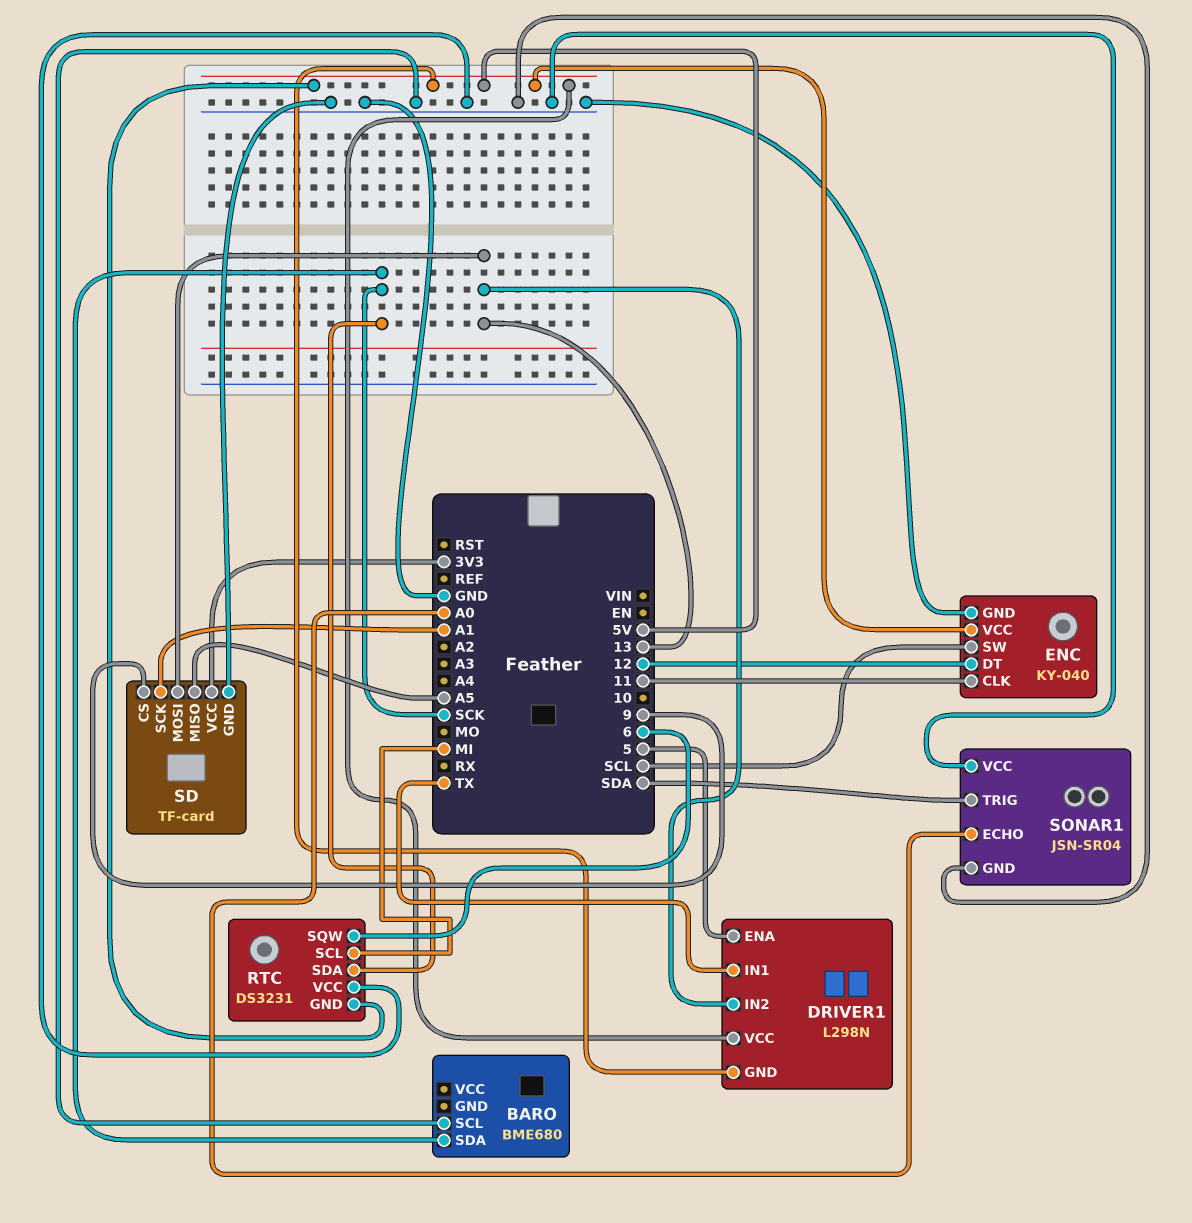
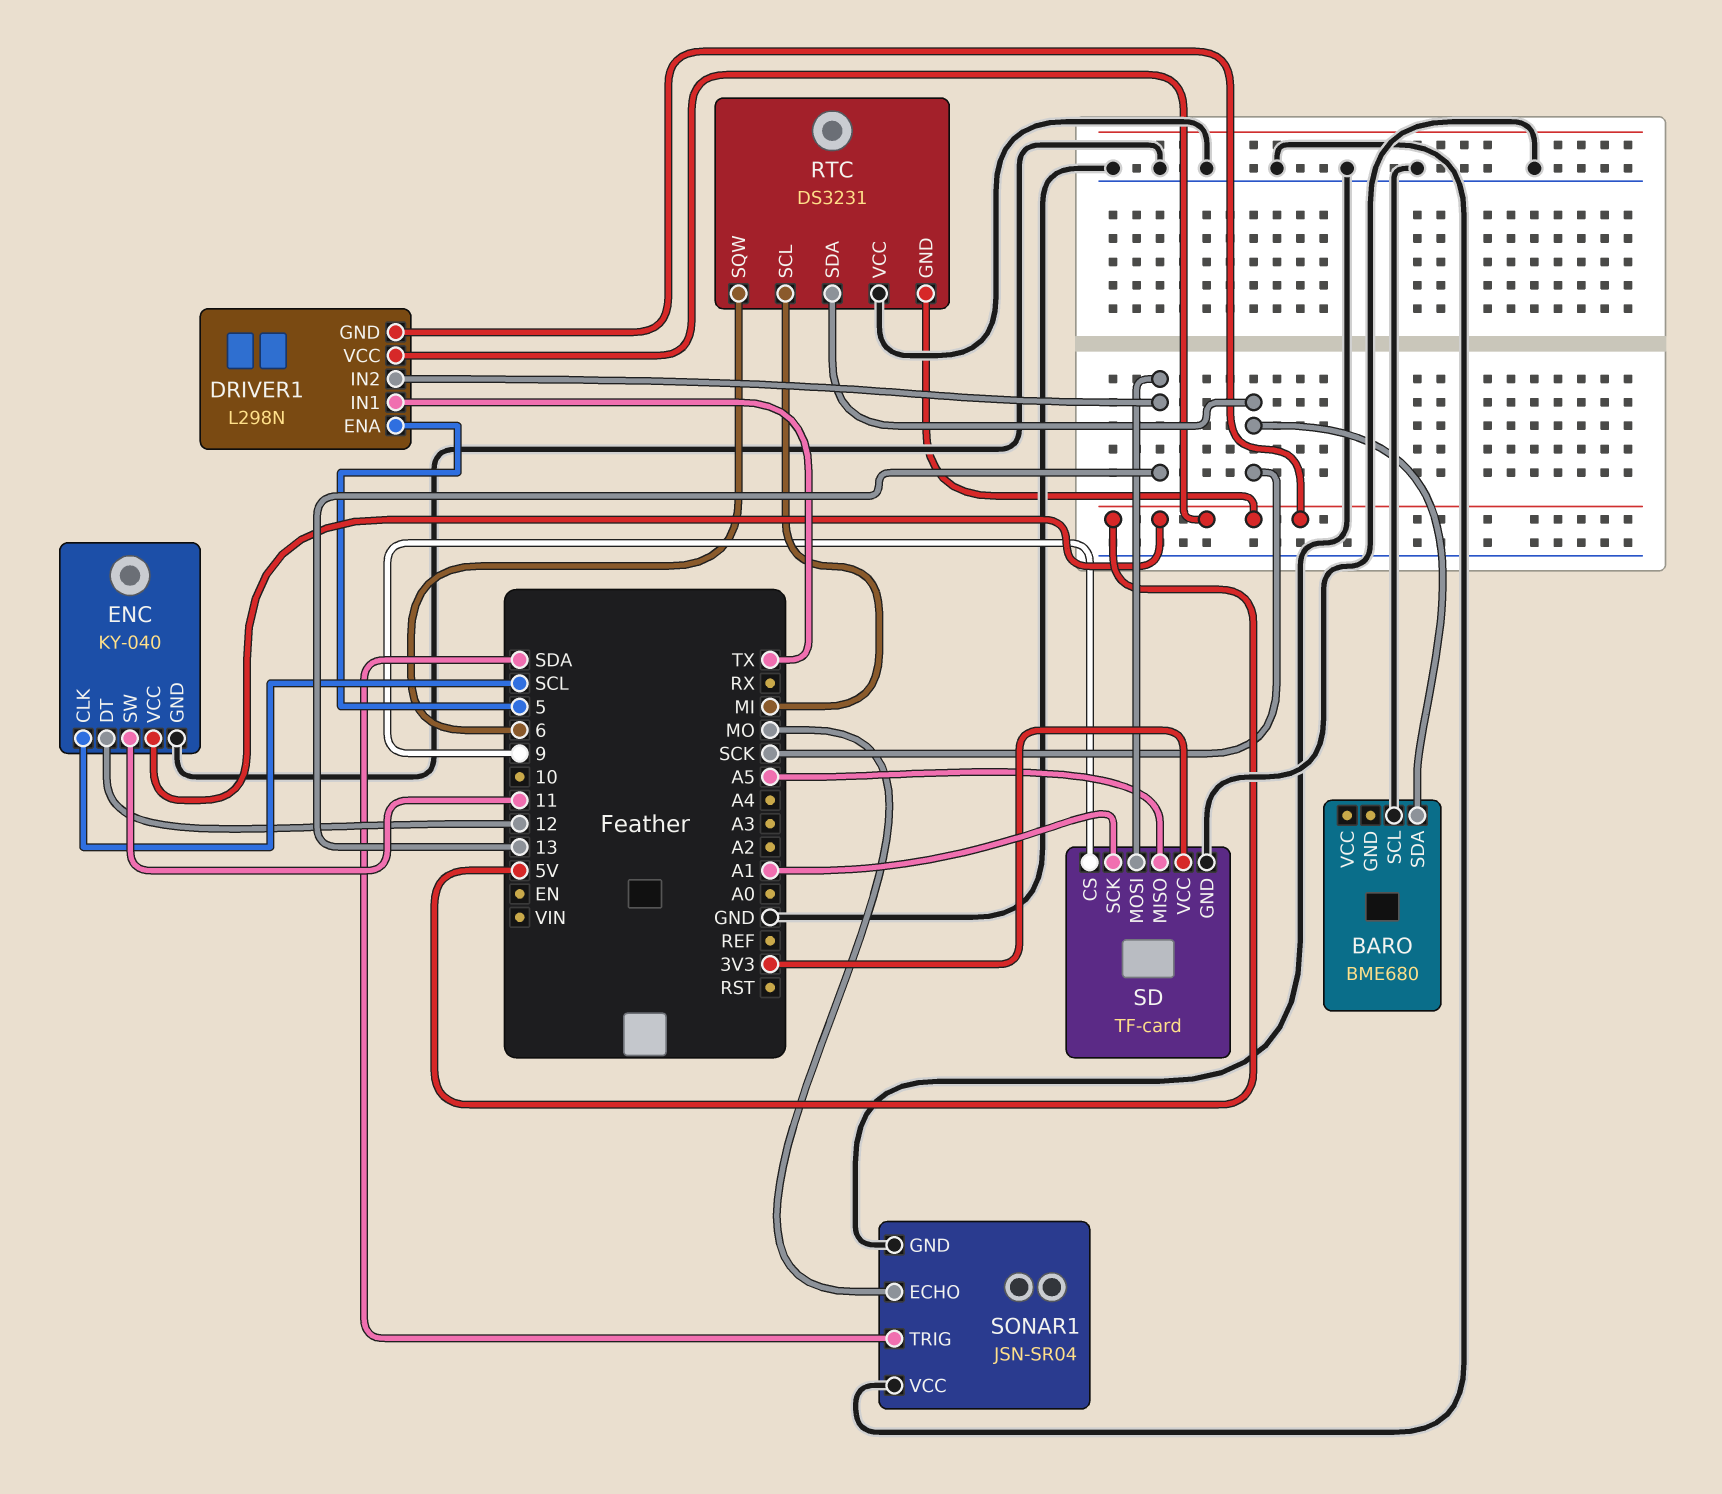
ENC pin CLK: 11 -> SCL
ENC pin SW: SCL -> 11
SONAR1 pin ECHO: A0 -> MO

